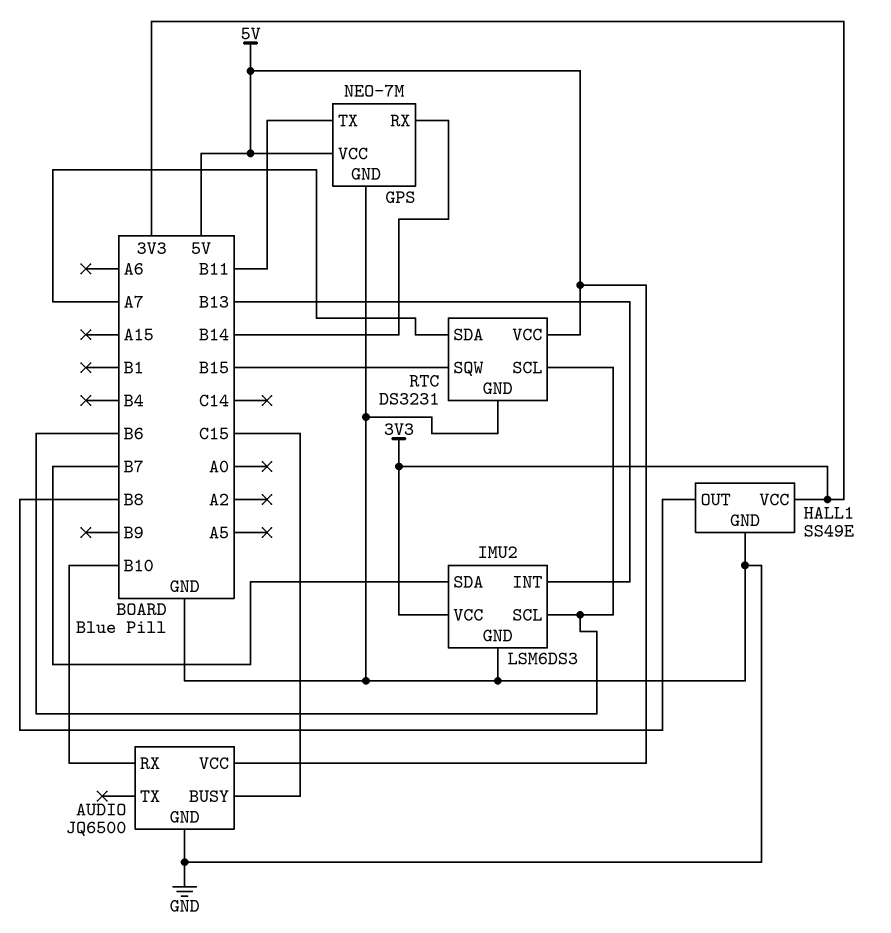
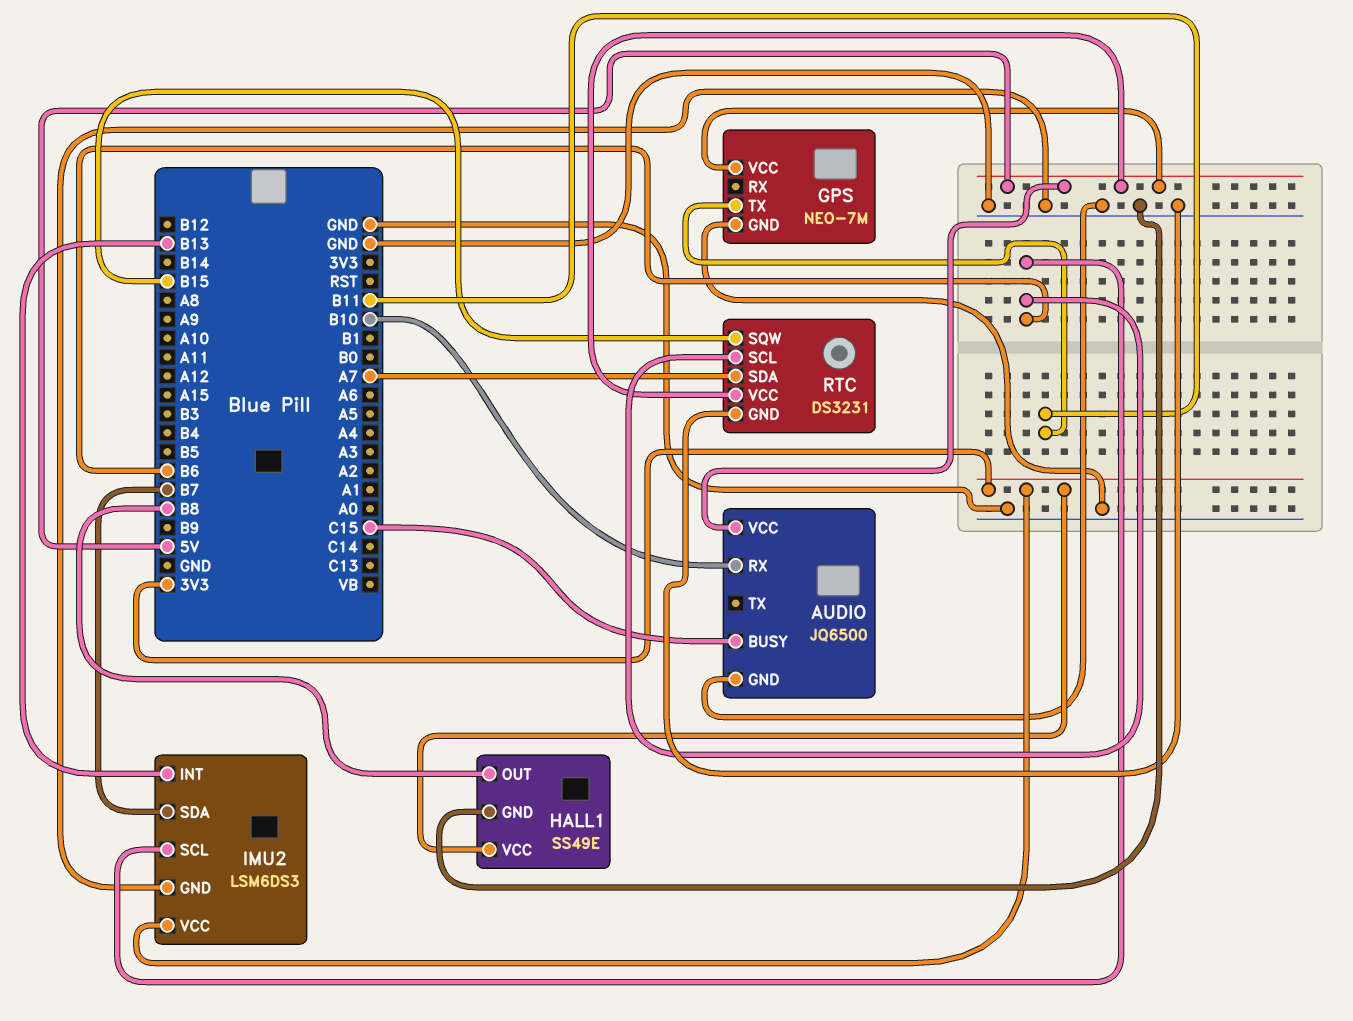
GPS pin RX: B14 -> none

